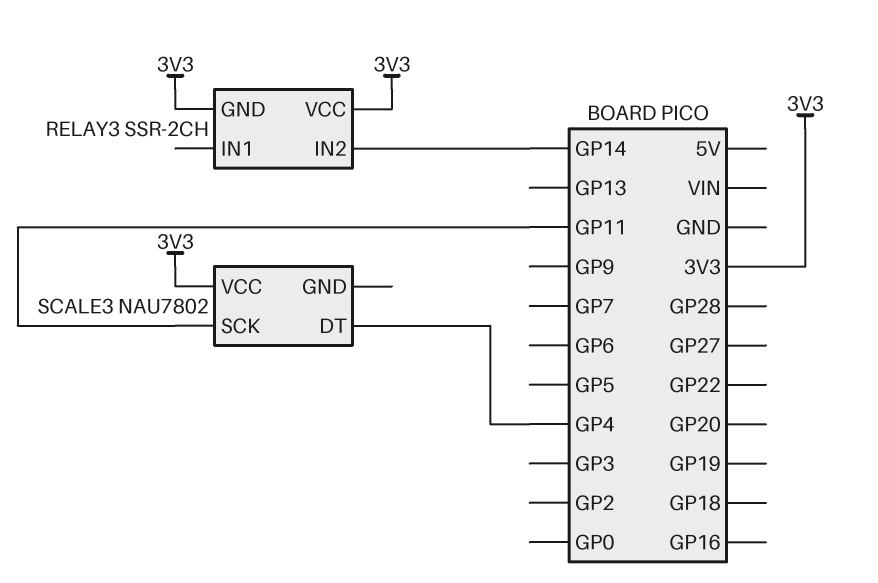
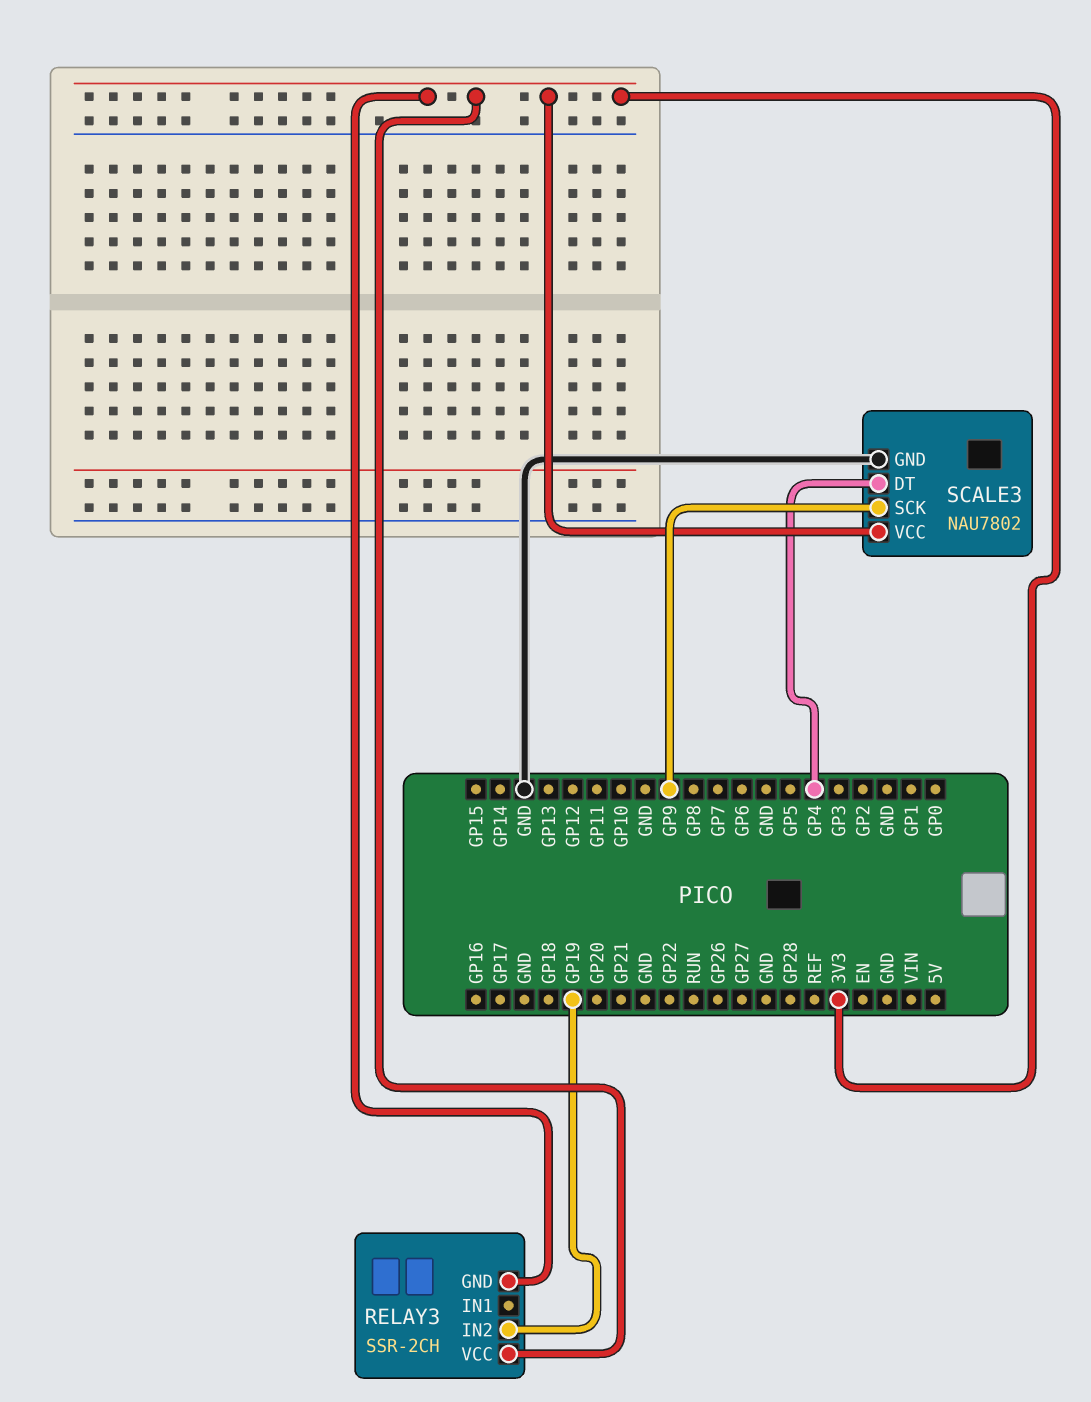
RELAY3 pin IN2: GP14 -> GP19
SCALE3 pin GND: none -> GND
SCALE3 pin SCK: GP11 -> GP9

